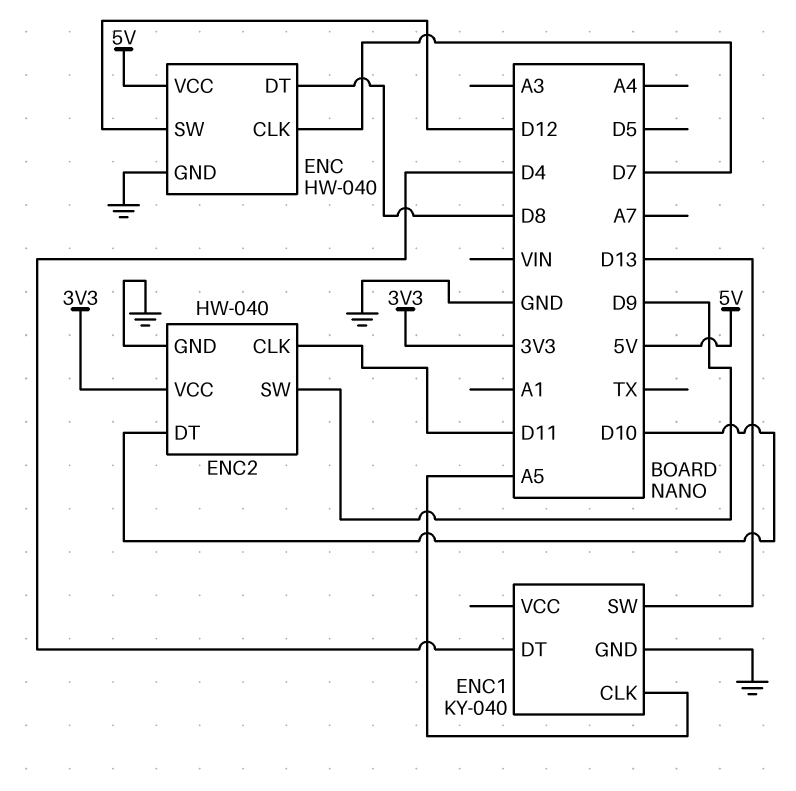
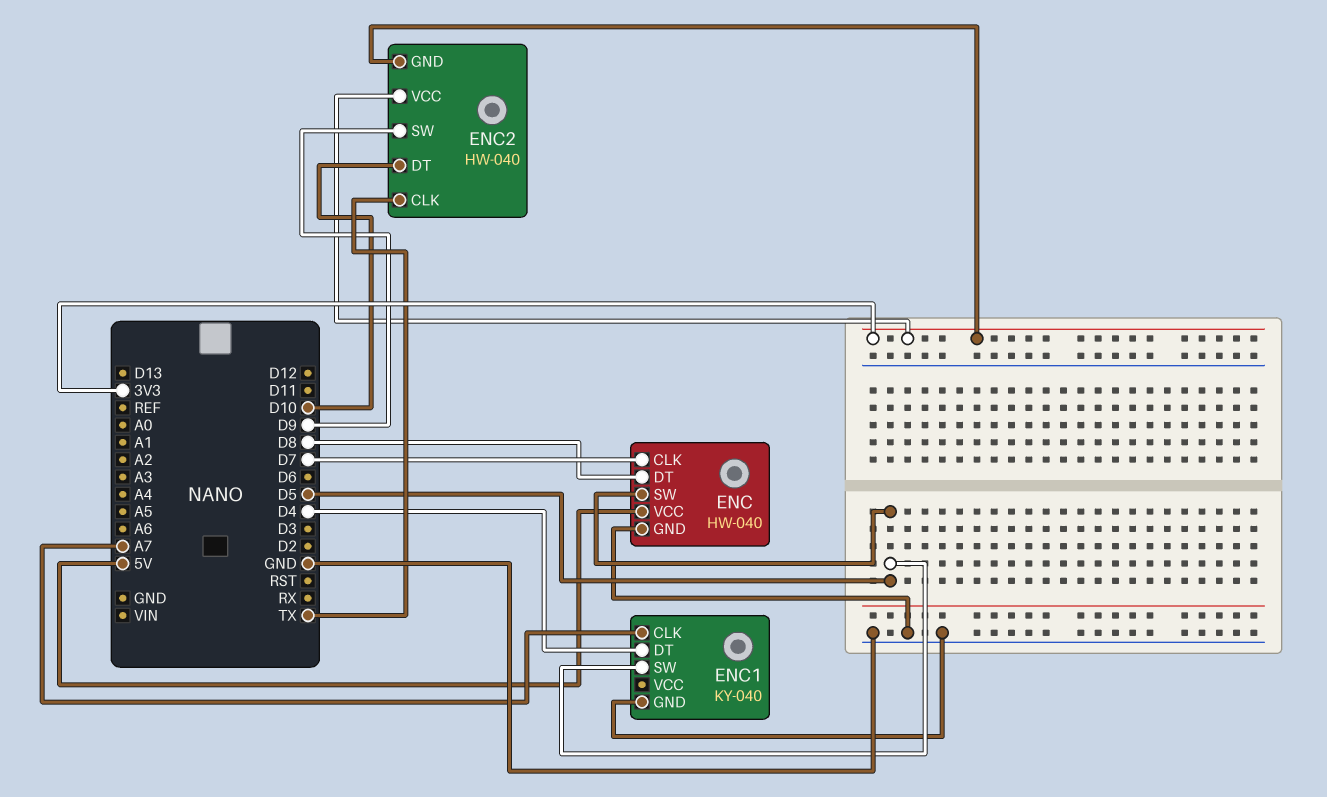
ENC pin SW: D12 -> D5
ENC1 pin CLK: A5 -> A7
ENC1 pin SW: D13 -> D5
ENC2 pin CLK: D11 -> TX
ENC2 pin GND: GND -> 3V3

